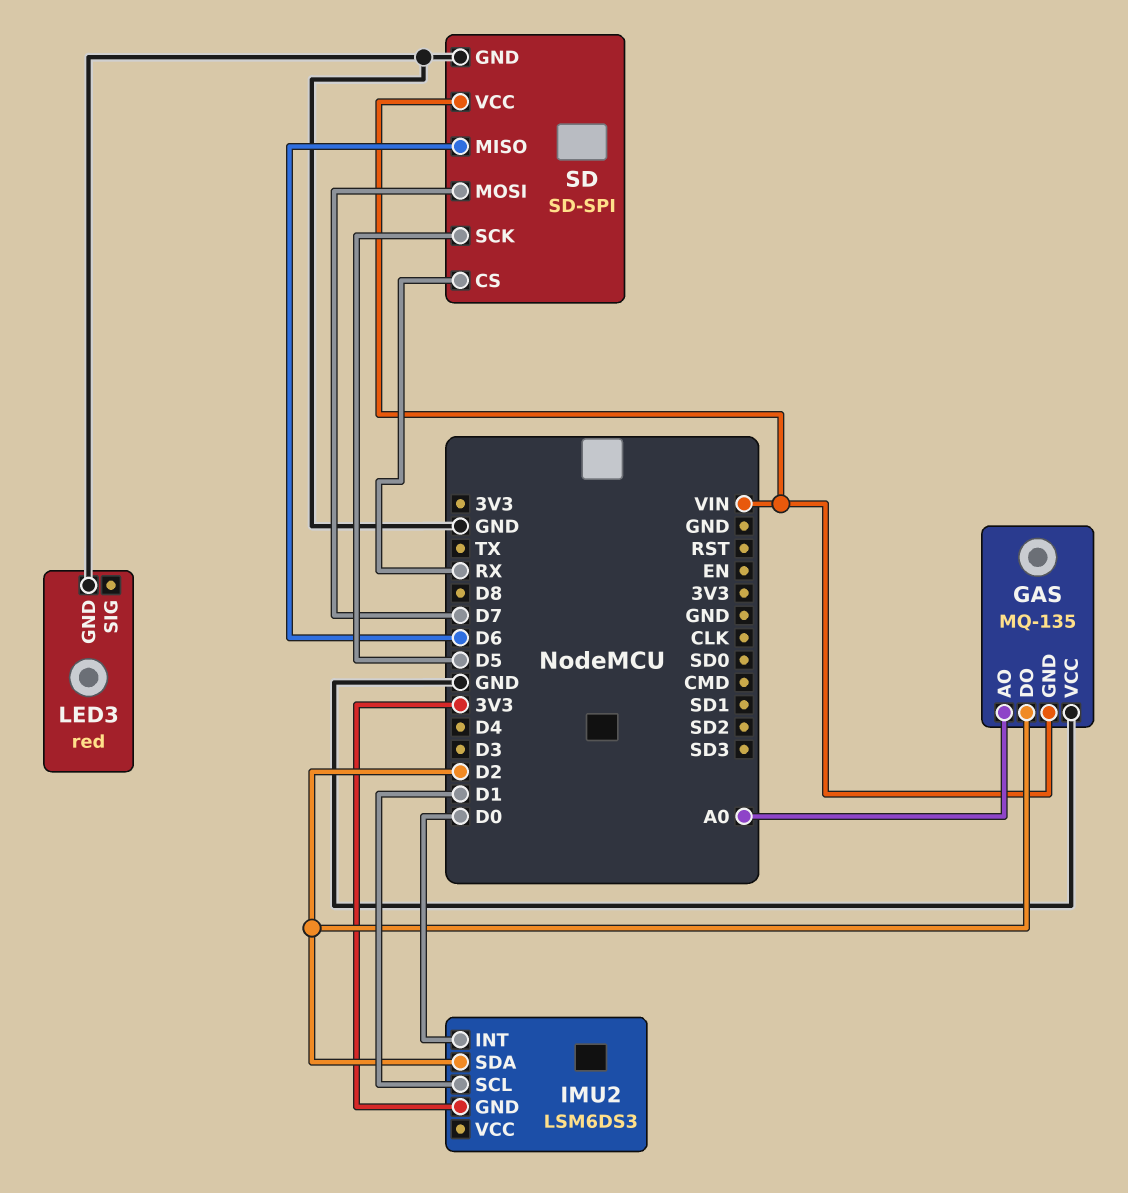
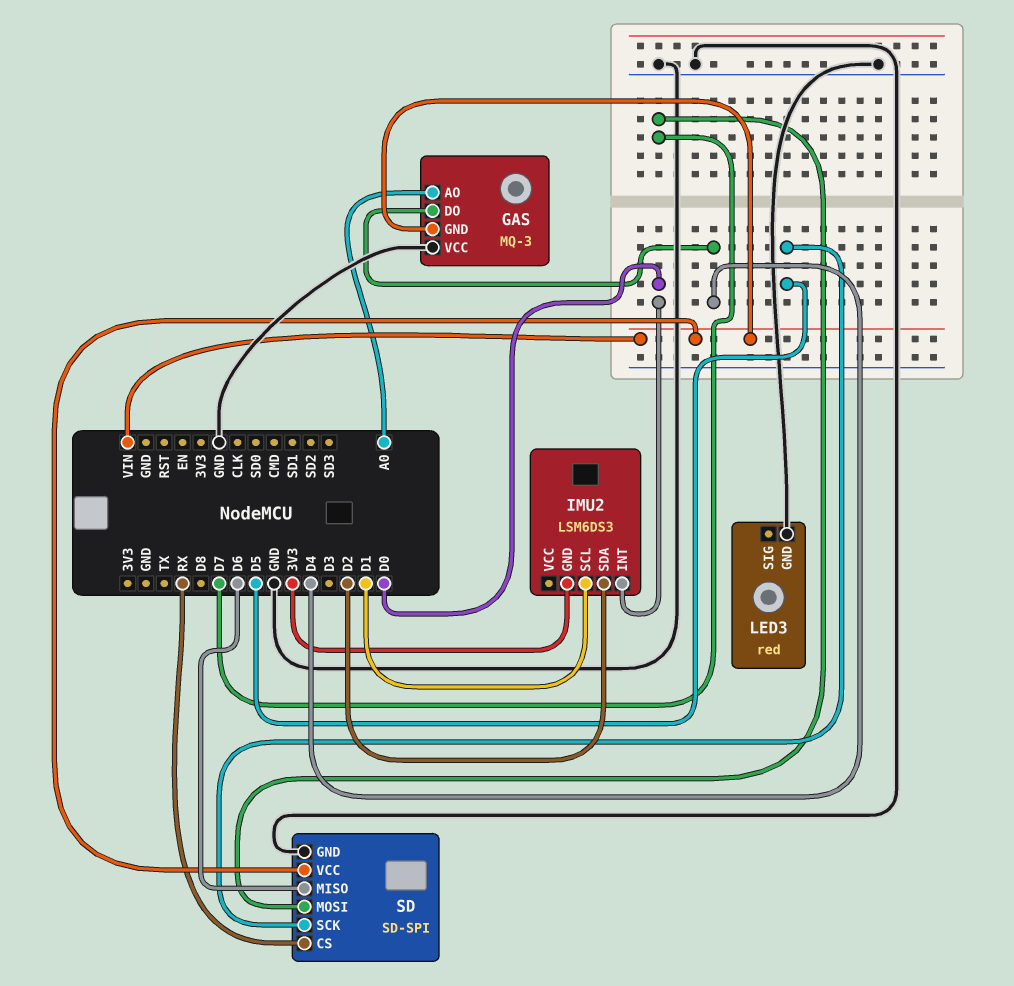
GAS: MQ-135 -> MQ-3
GAS pin DO: D2 -> D4

